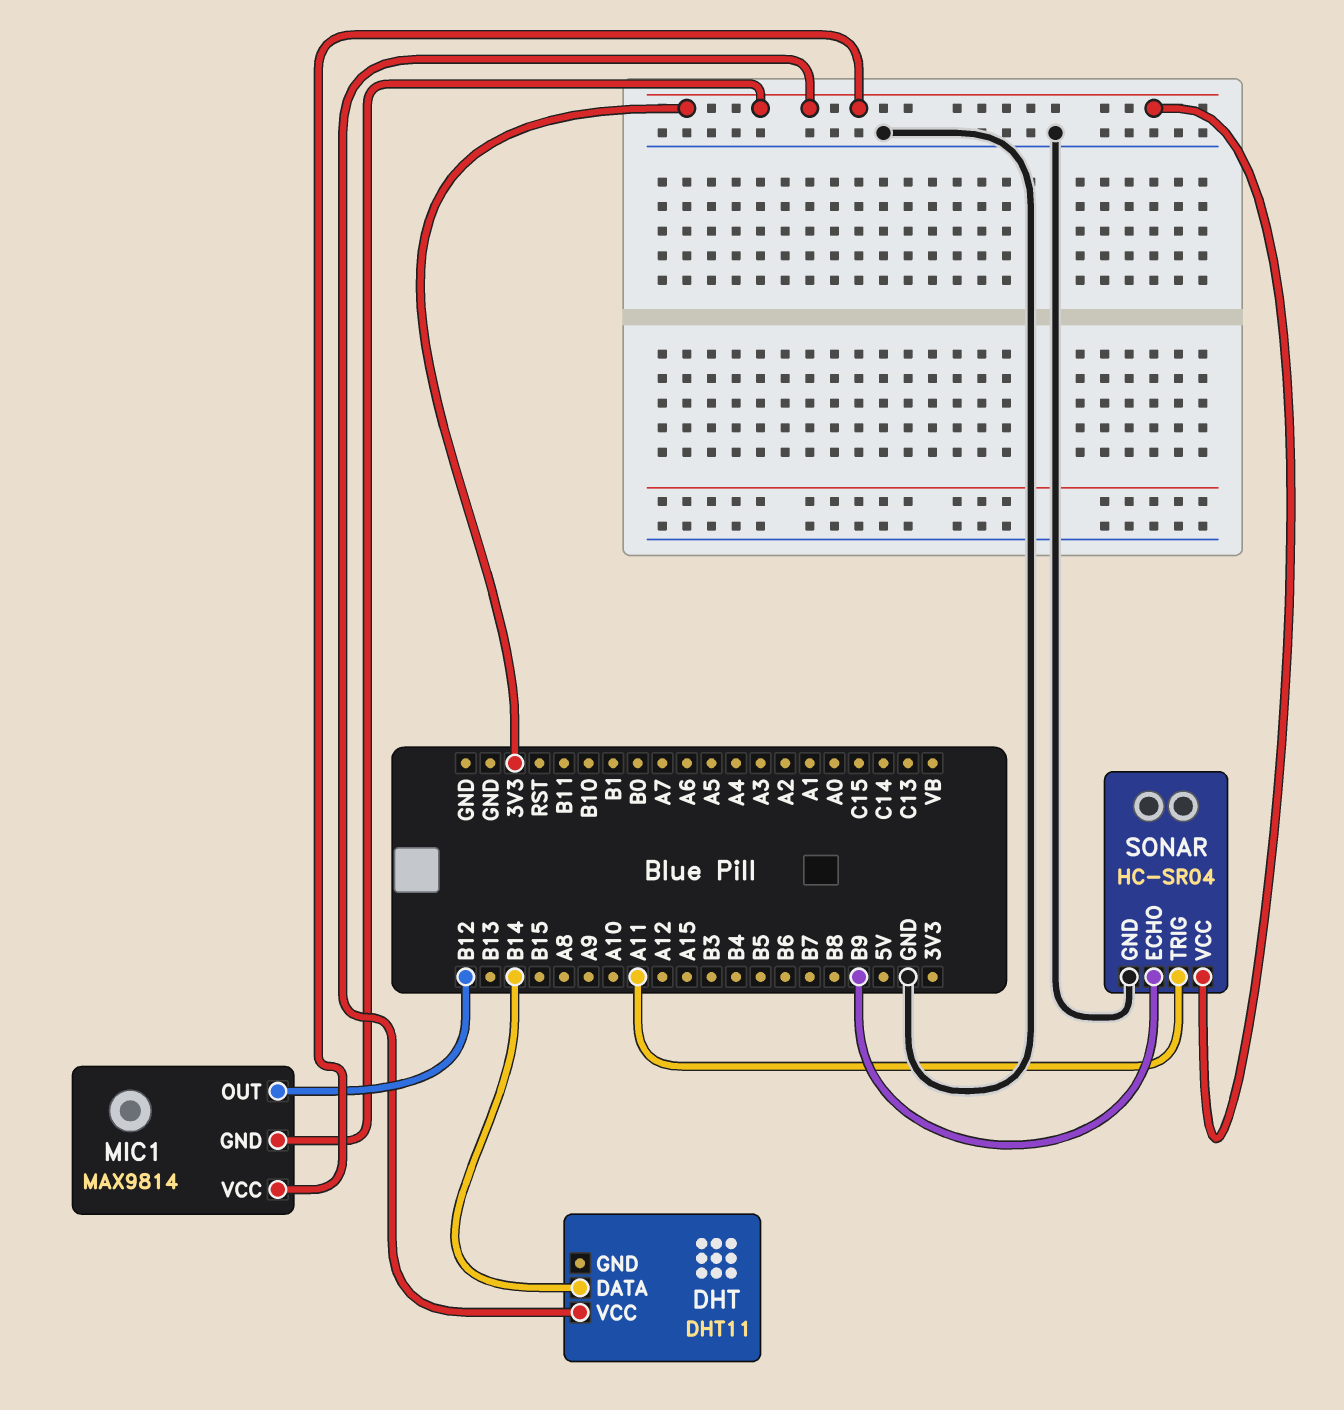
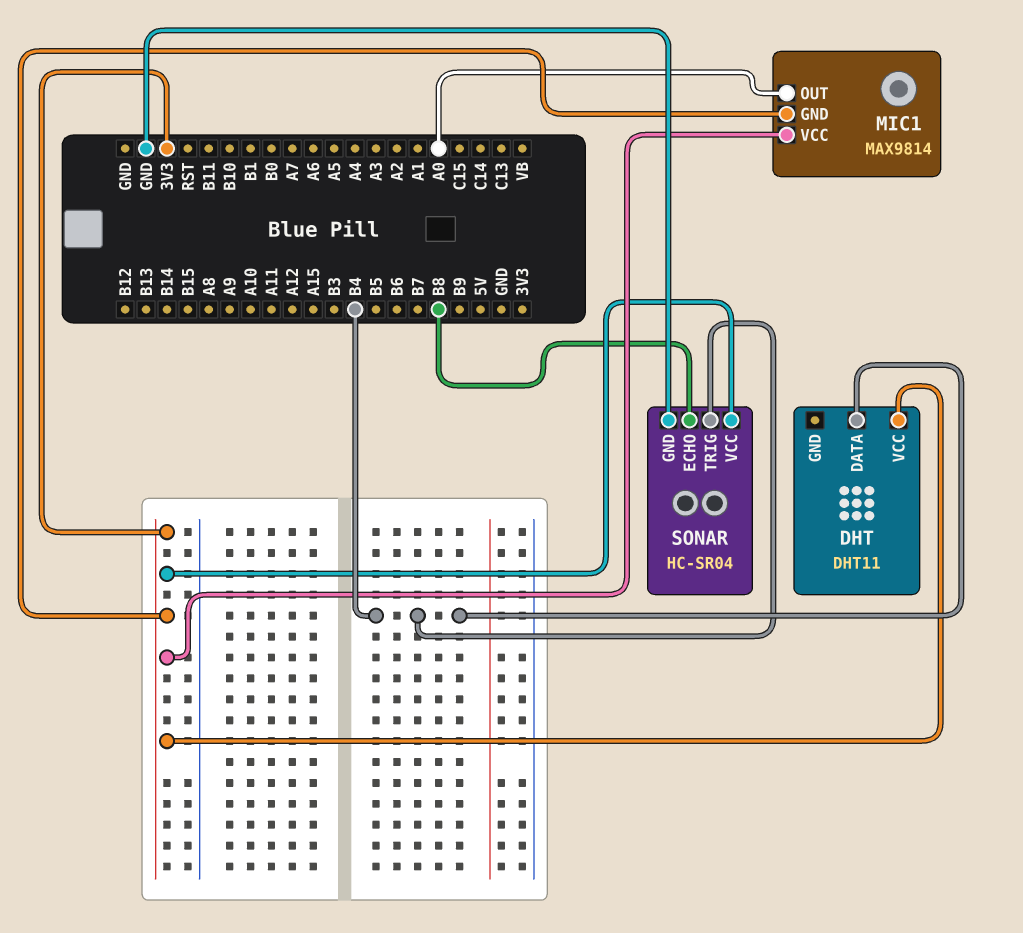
DHT pin DATA: B14 -> B4
MIC1 pin OUT: B12 -> A0
SONAR pin ECHO: B9 -> B8
SONAR pin TRIG: A11 -> B4

